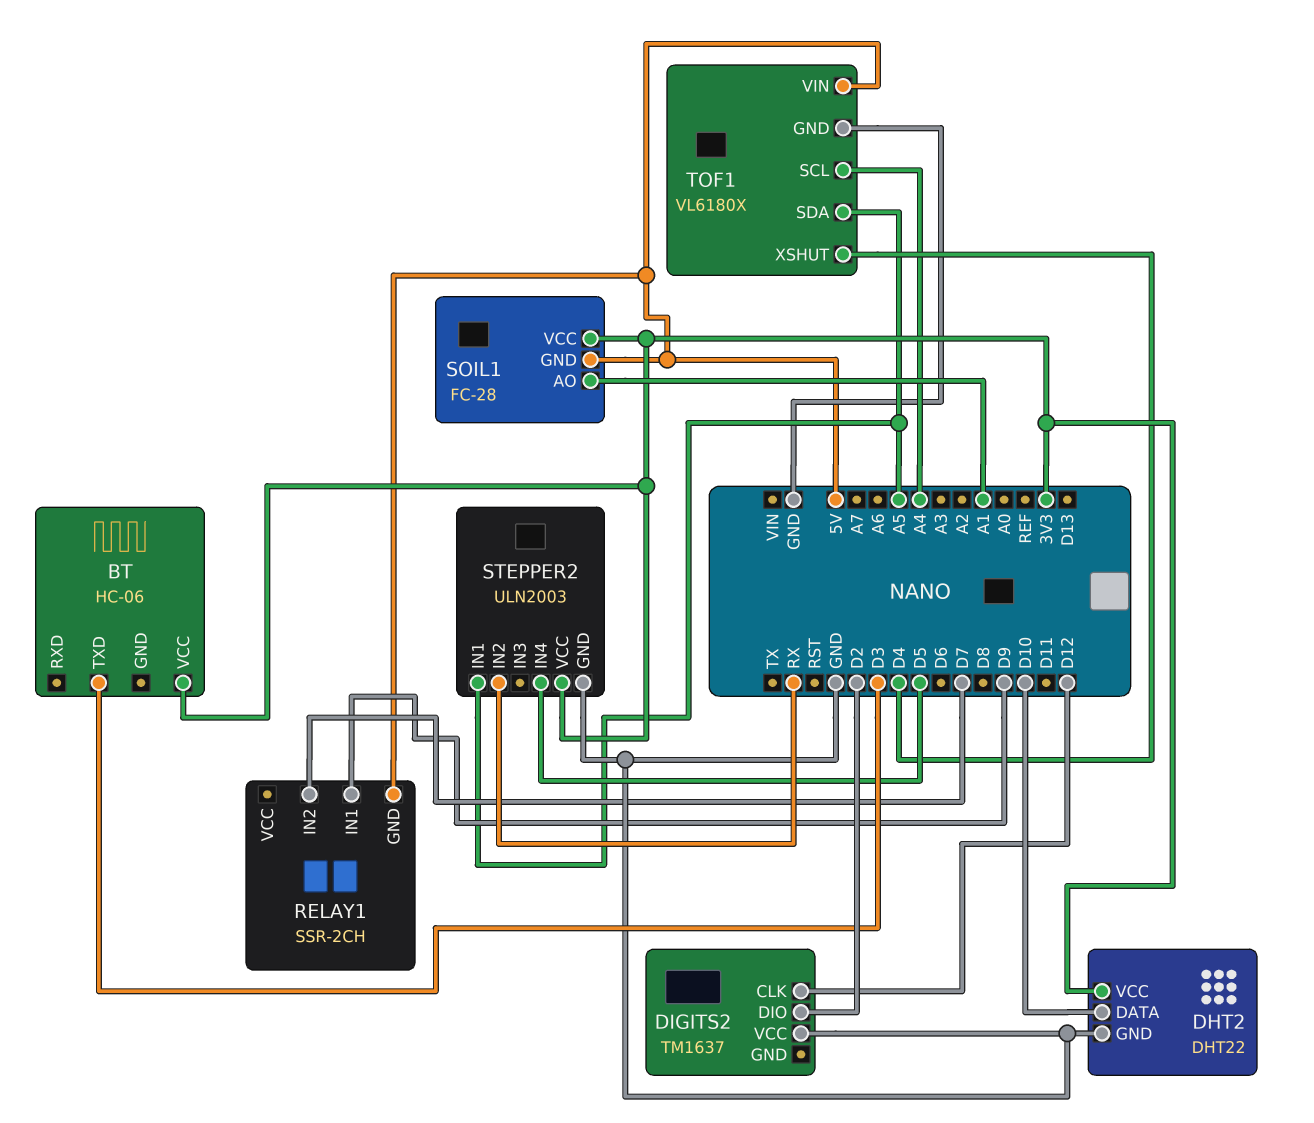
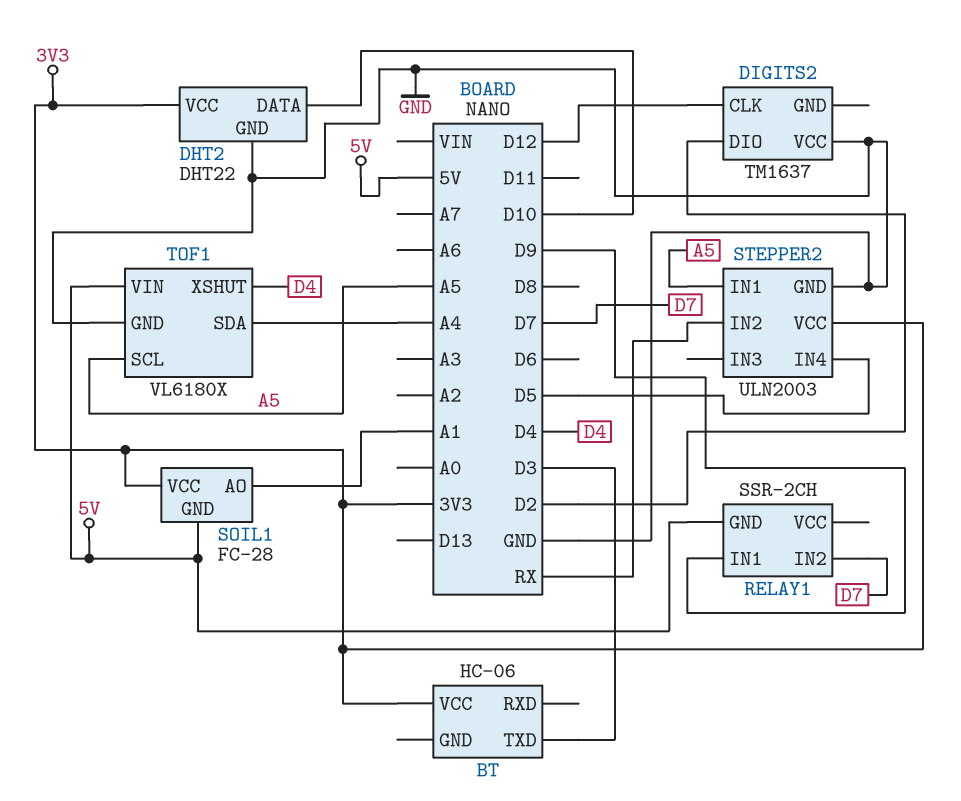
TOF1 pin SCL: A4 -> A5
TOF1 pin SDA: A5 -> A4

